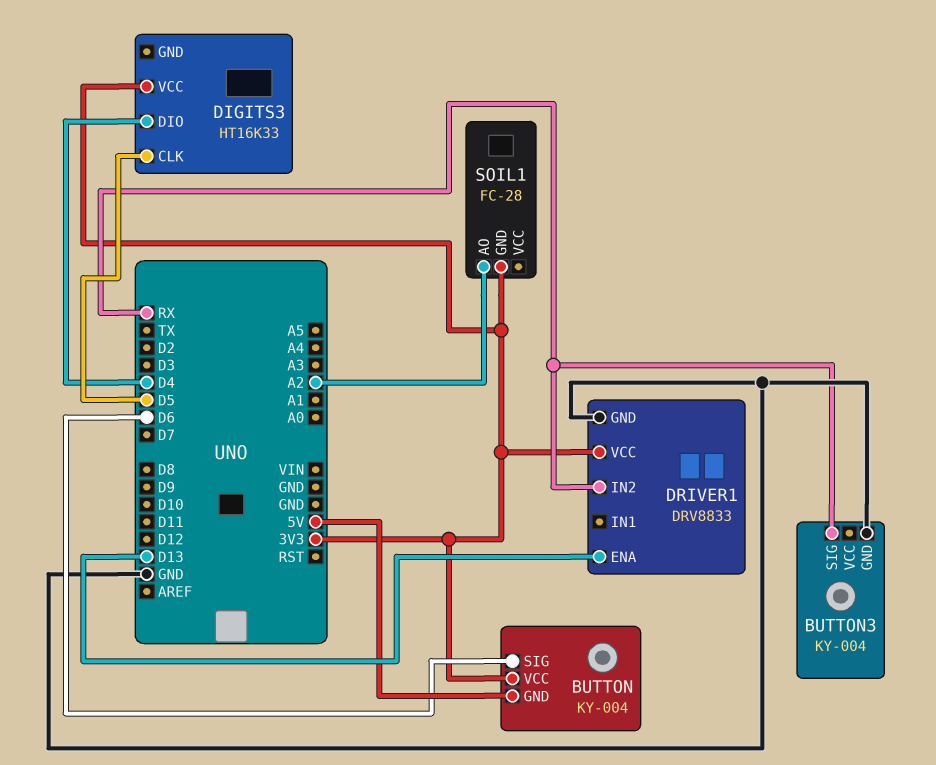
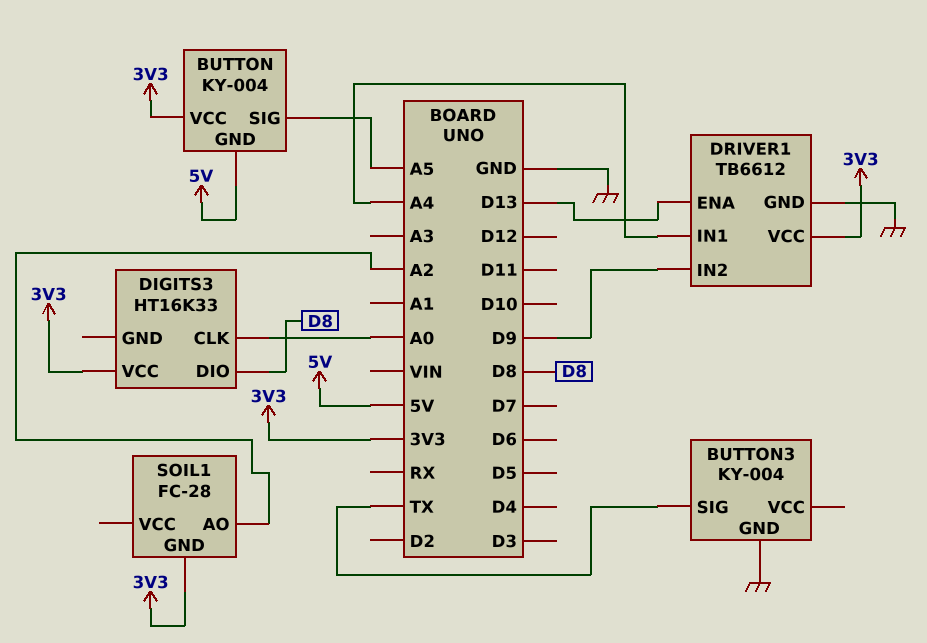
BUTTON pin SIG: D6 -> A5
BUTTON3 pin SIG: RX -> TX
DIGITS3 pin CLK: D5 -> A0
DIGITS3 pin DIO: D4 -> D8
DRIVER1: DRV8833 -> TB6612
DRIVER1 pin IN1: none -> A4
DRIVER1 pin IN2: RX -> D9

